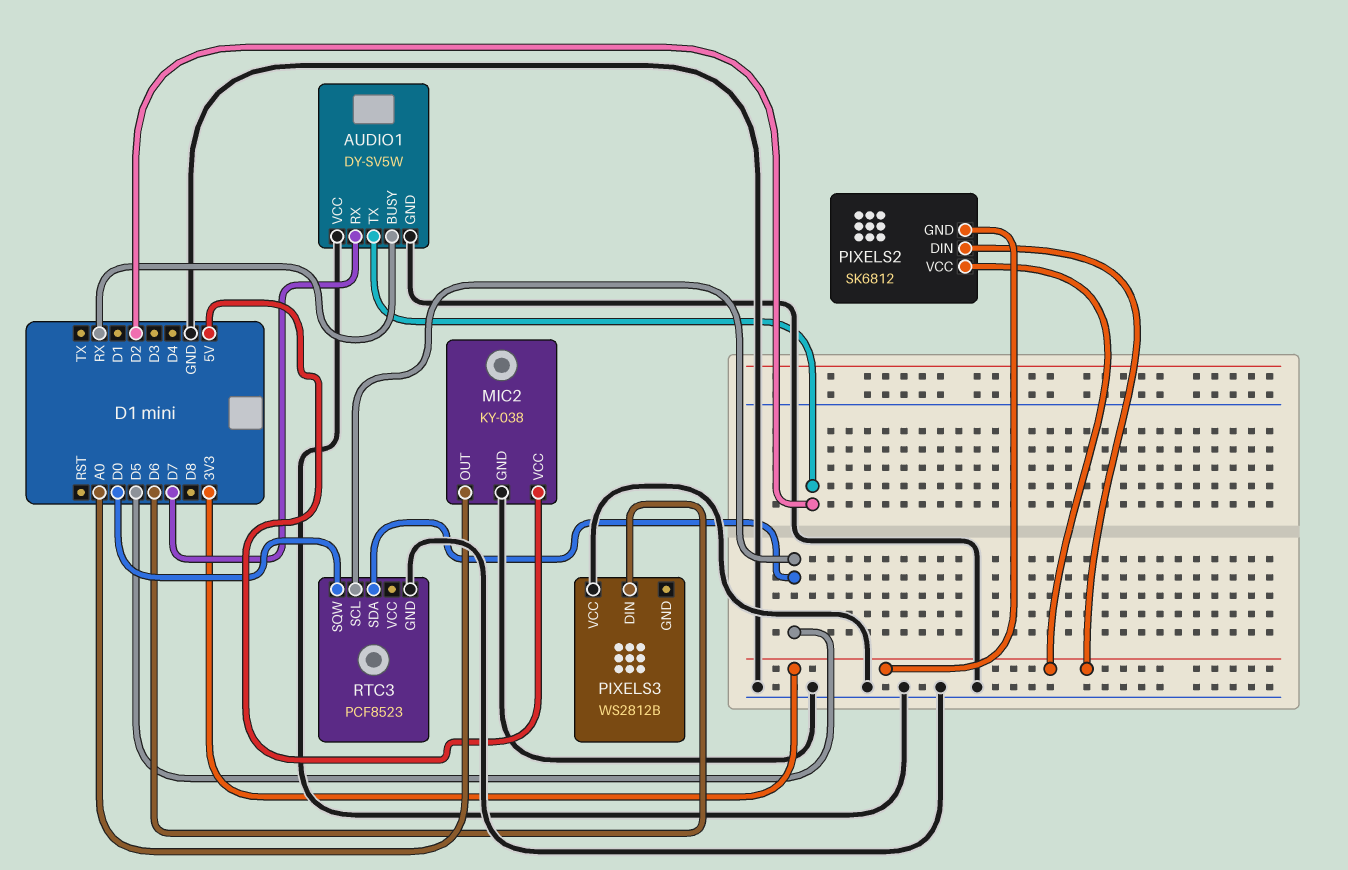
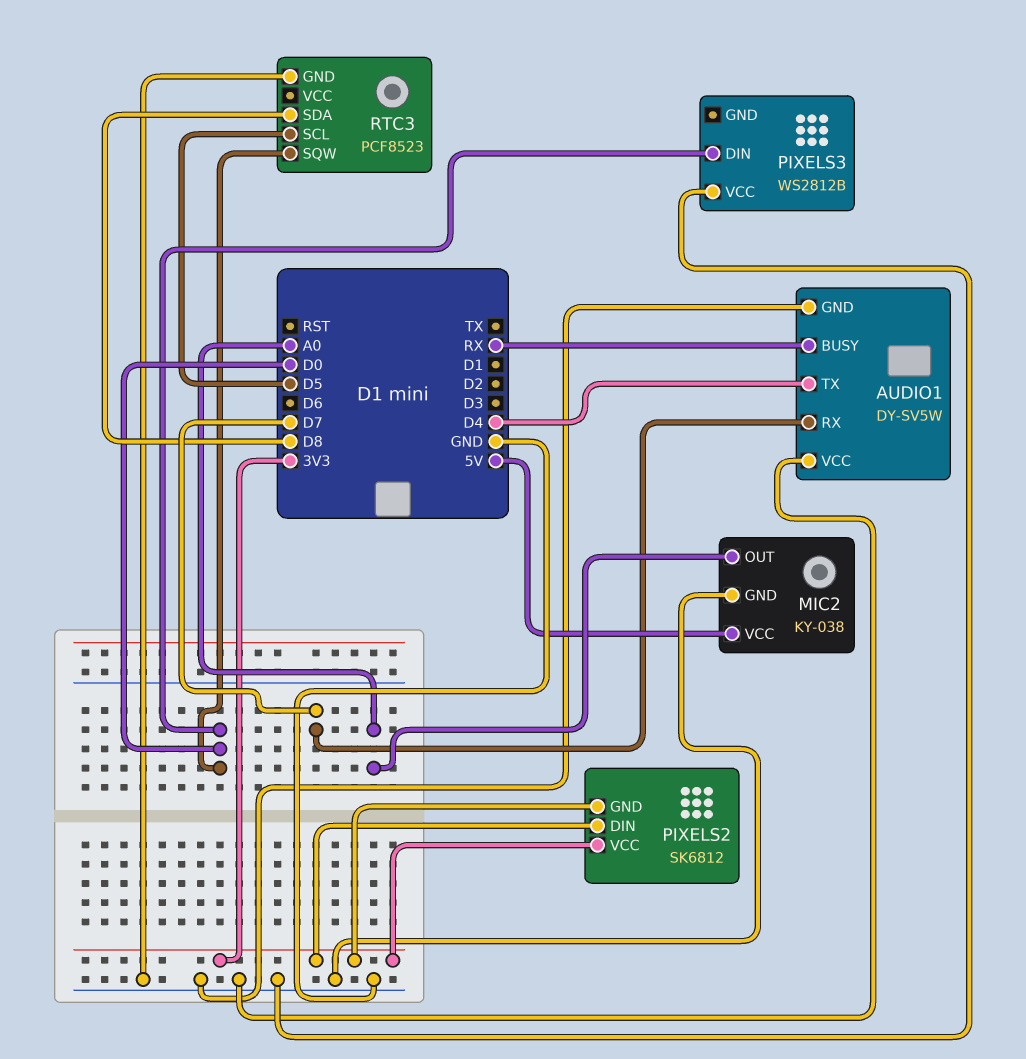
AUDIO1 pin TX: D2 -> D4
PIXELS3 pin DIN: D6 -> D0
RTC3 pin SDA: D5 -> D8

